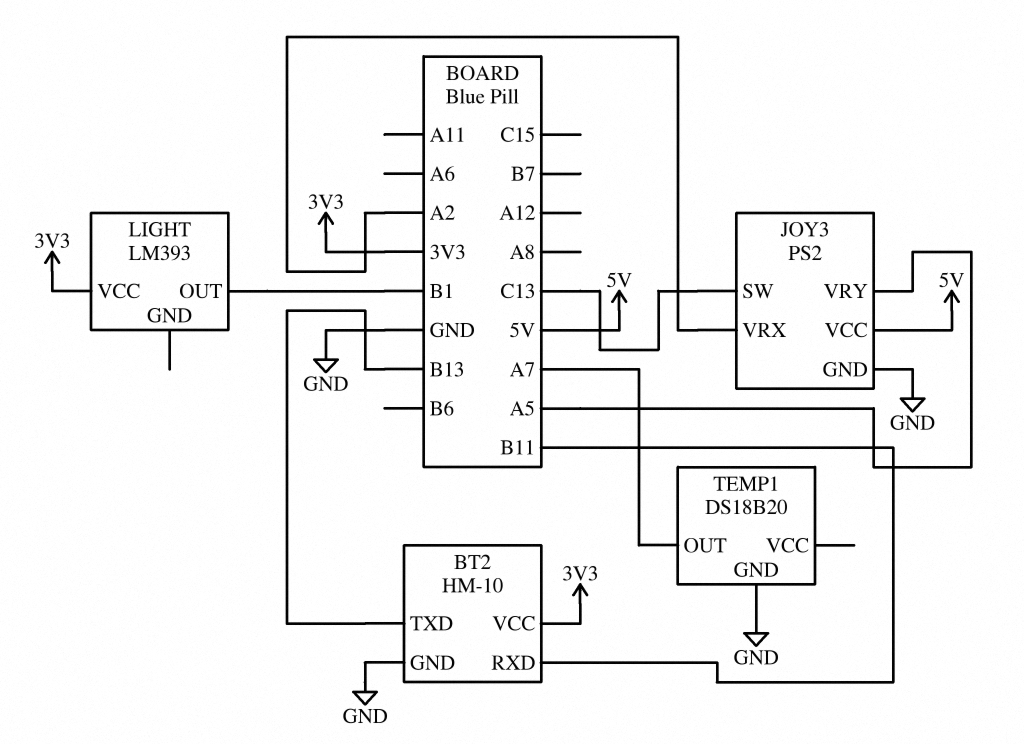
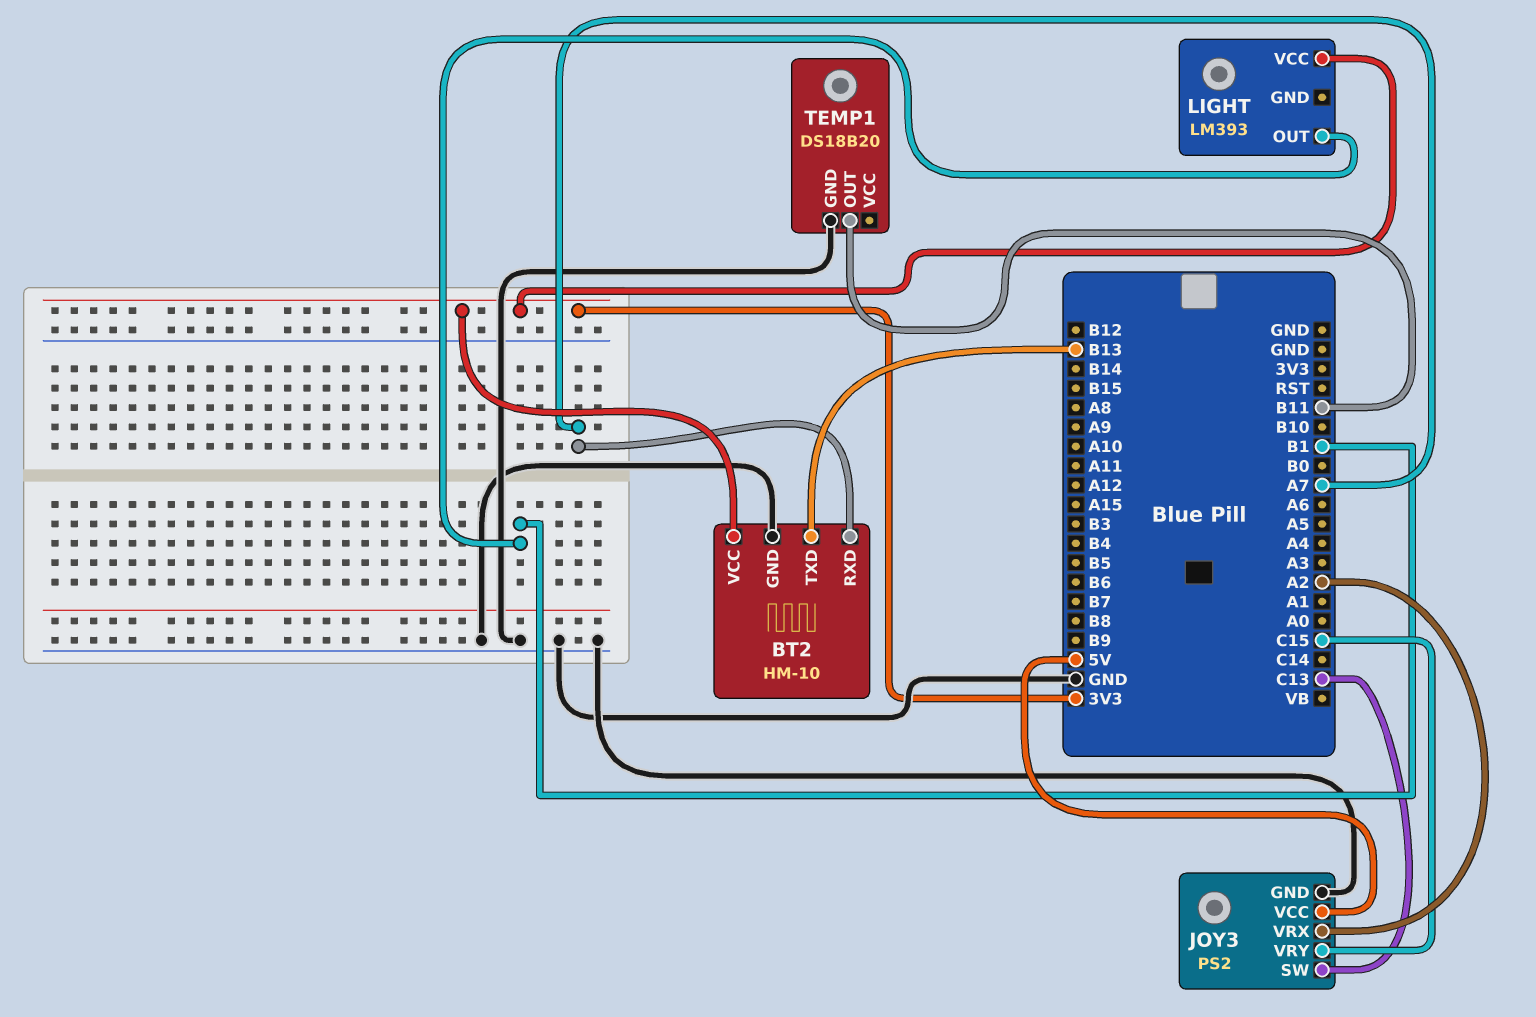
BT2 pin RXD: B11 -> A7
JOY3 pin VRY: A5 -> C15
TEMP1 pin OUT: A7 -> B11

